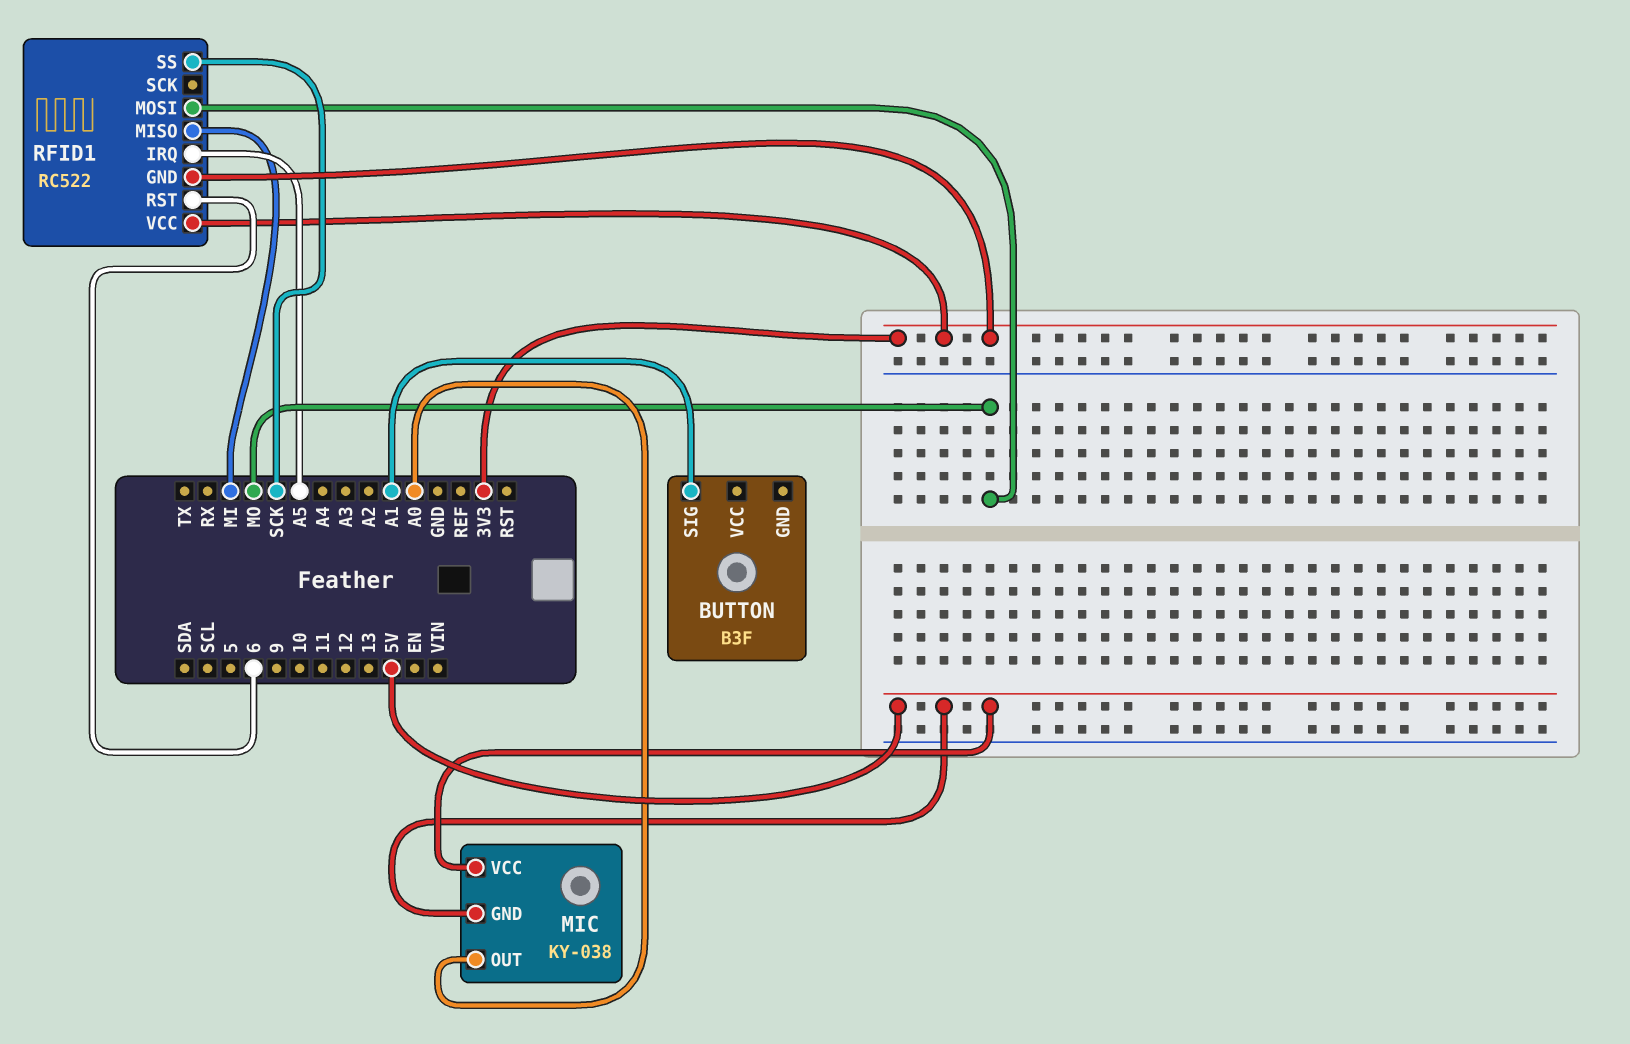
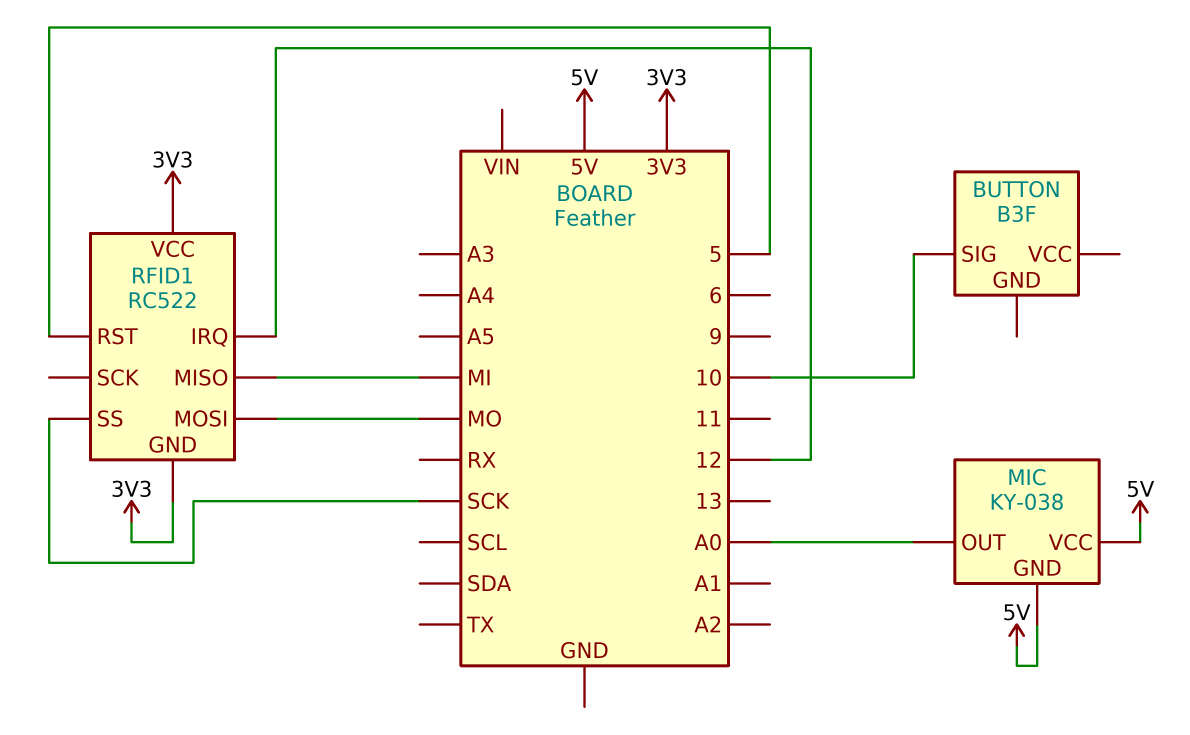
BUTTON pin SIG: A1 -> 10
RFID1 pin IRQ: A5 -> 12
RFID1 pin RST: 6 -> 5

